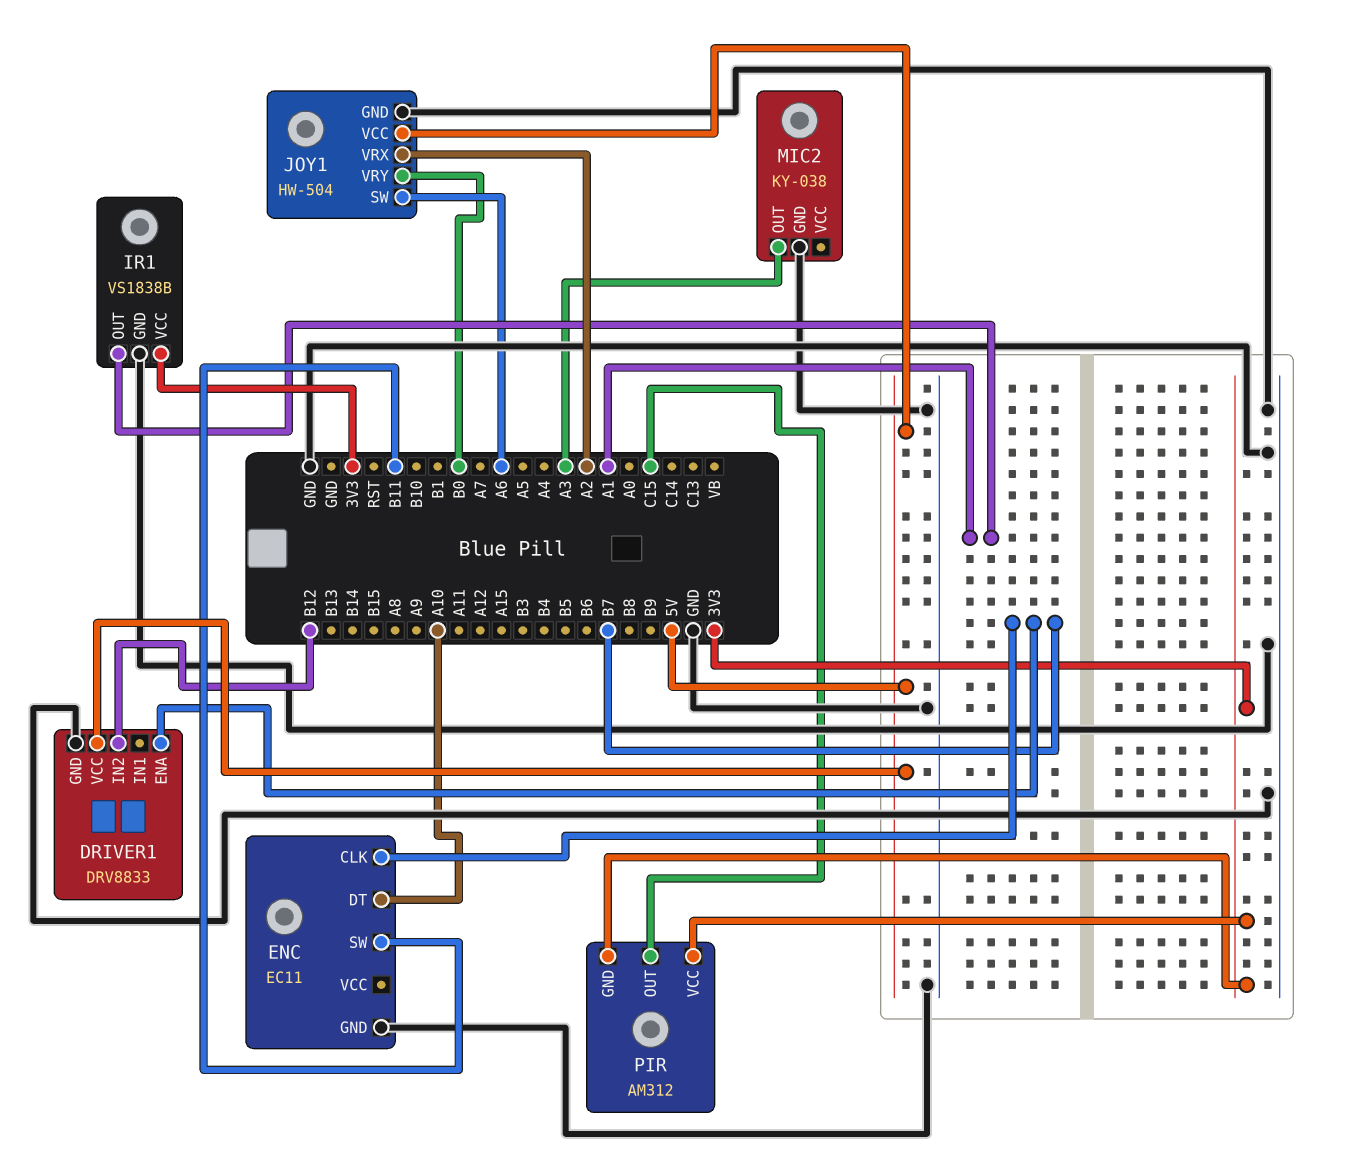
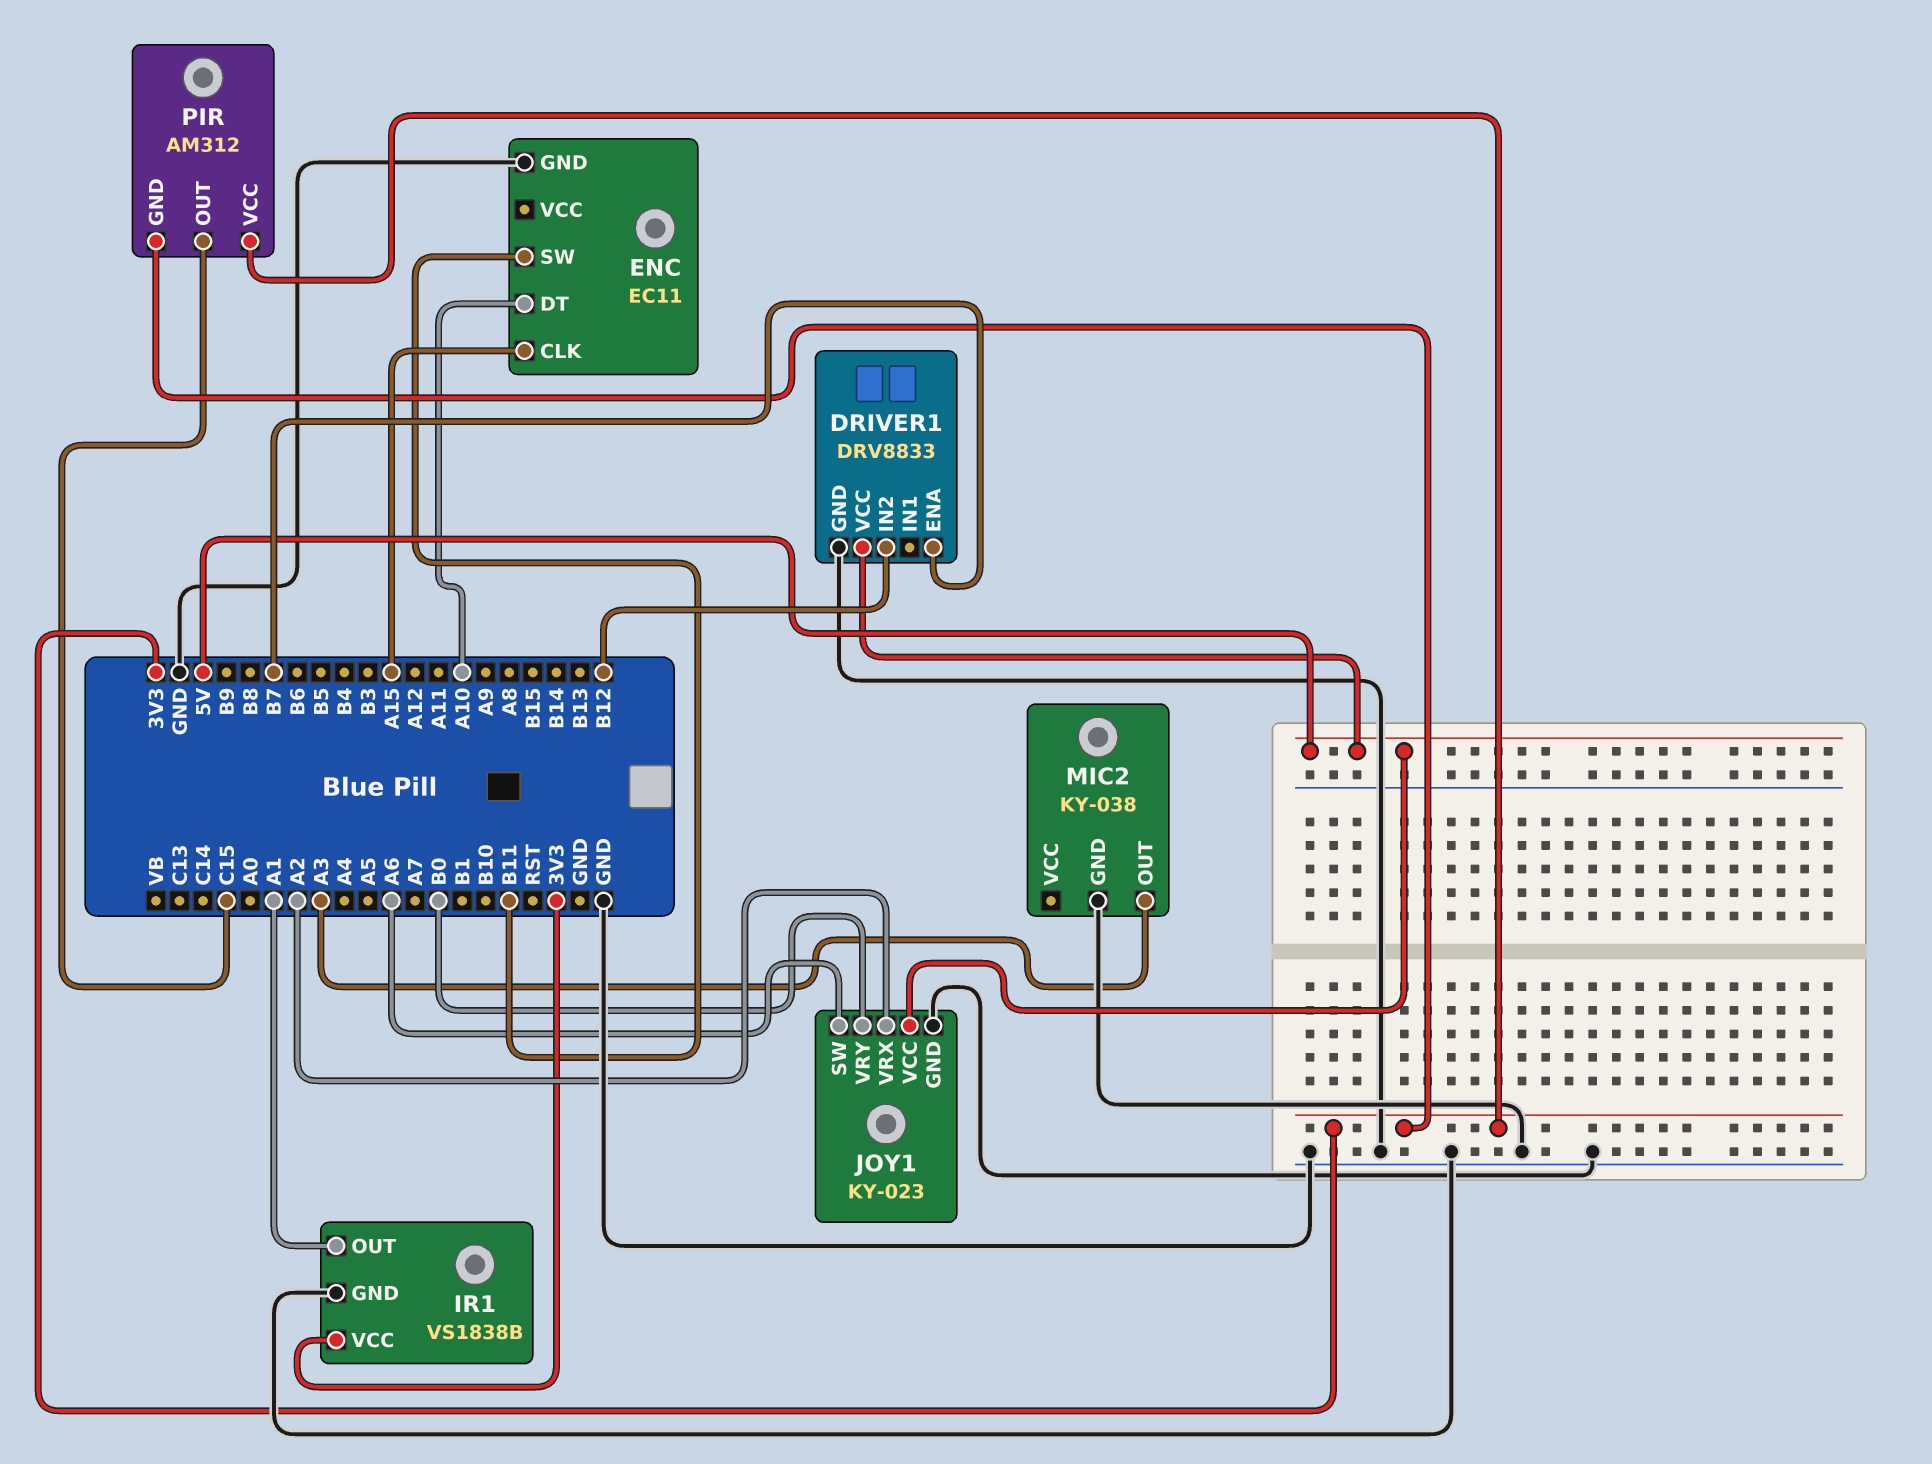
ENC pin CLK: B7 -> A15
JOY1: HW-504 -> KY-023

